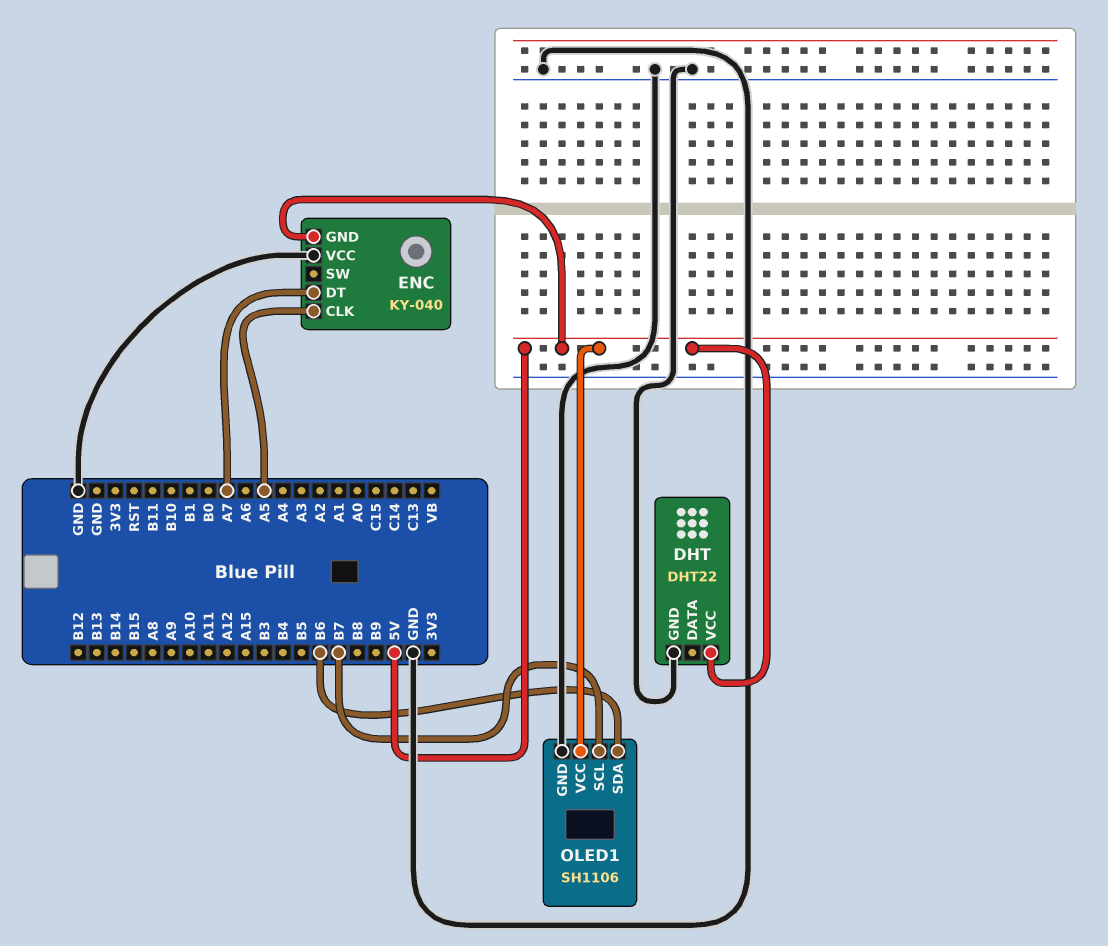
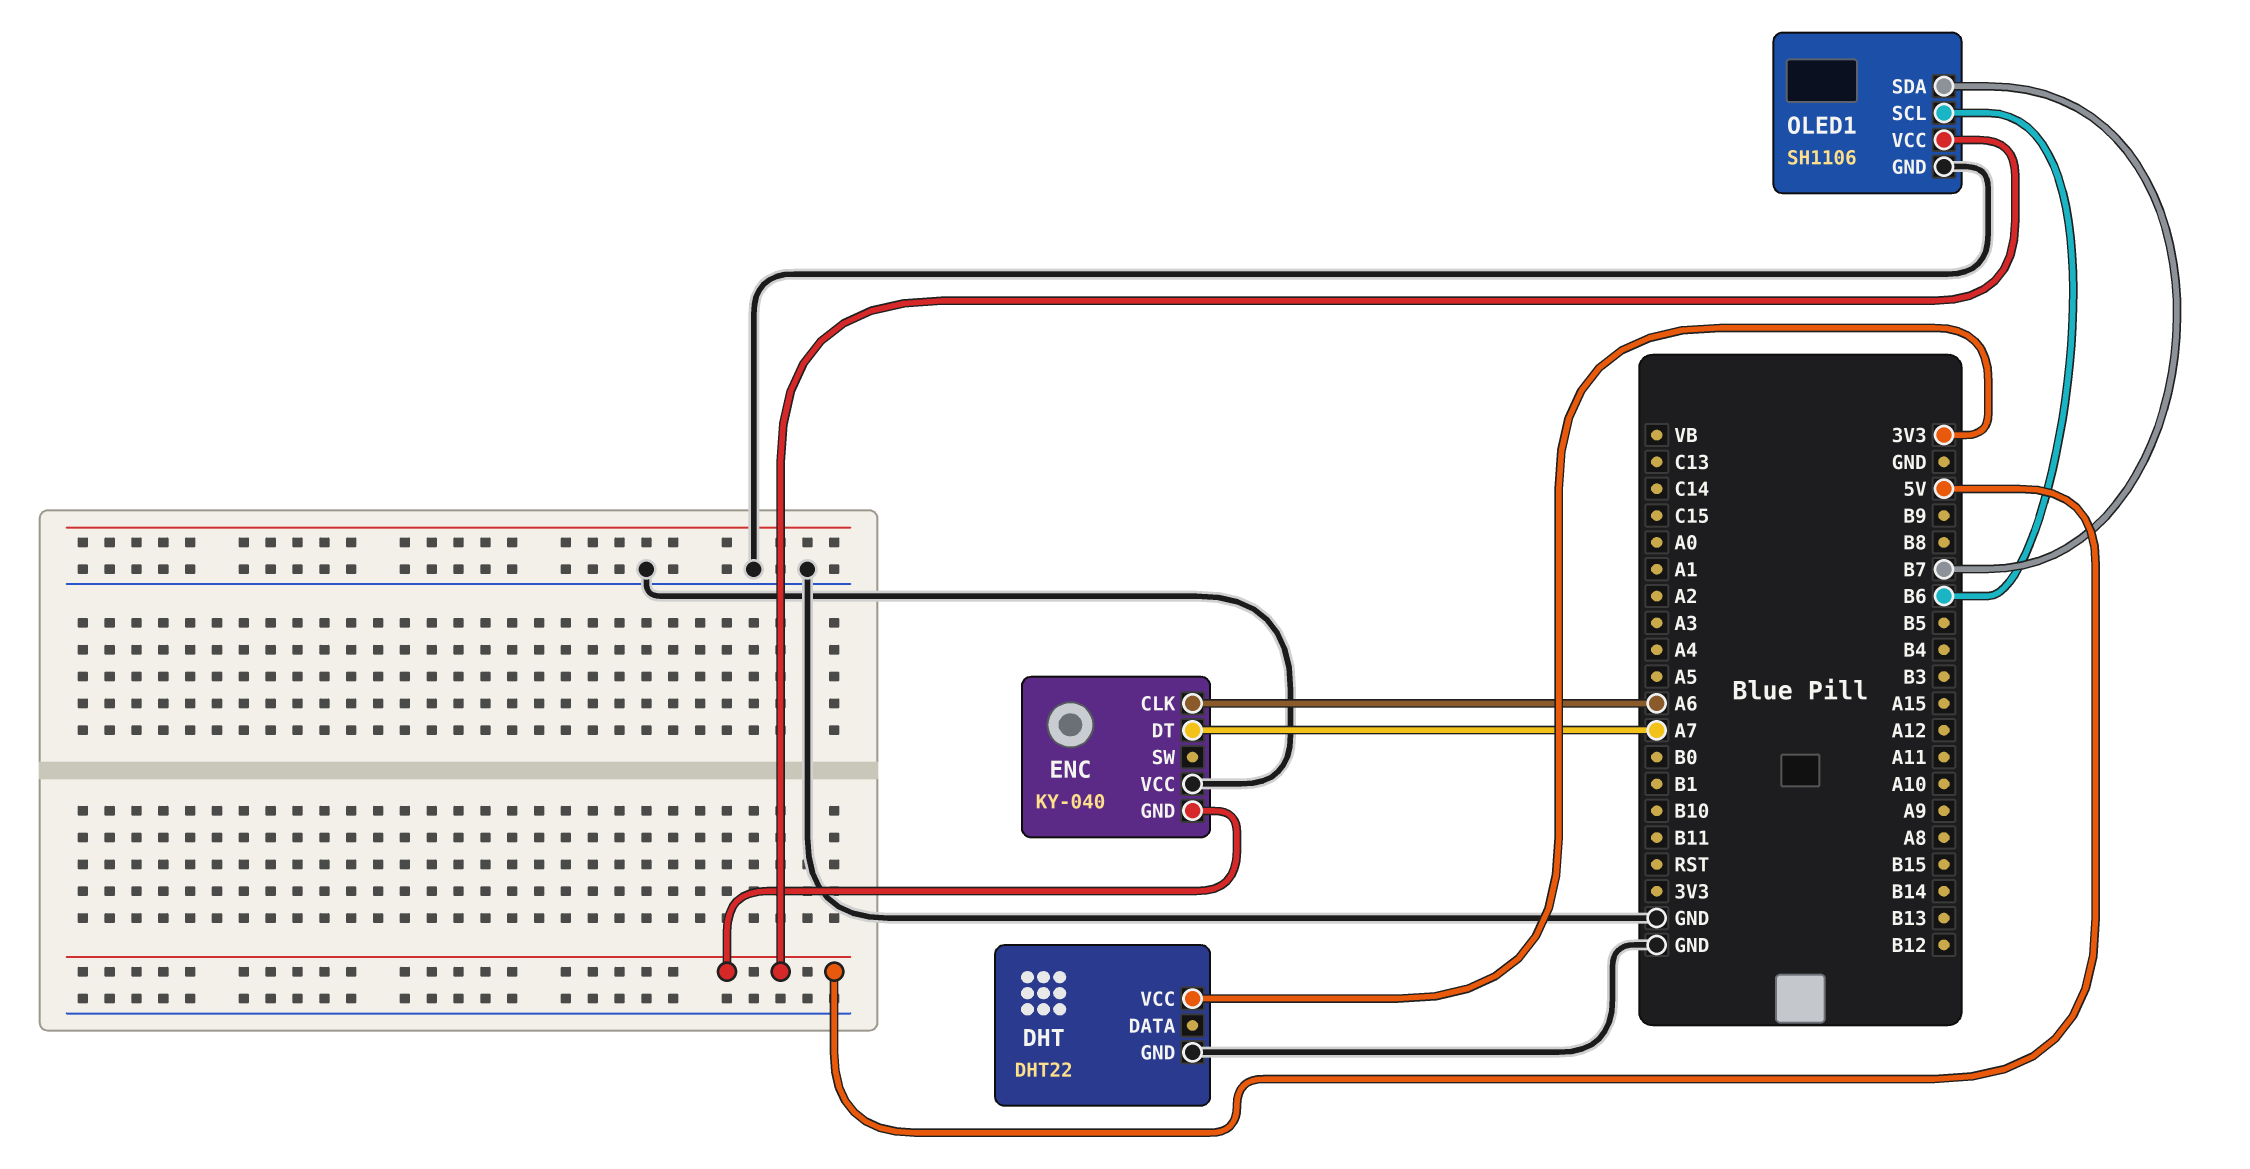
DHT pin VCC: 5V -> 3V3
ENC pin CLK: A5 -> A6
OLED1 pin SCL: B7 -> B6
OLED1 pin SDA: B6 -> B7

